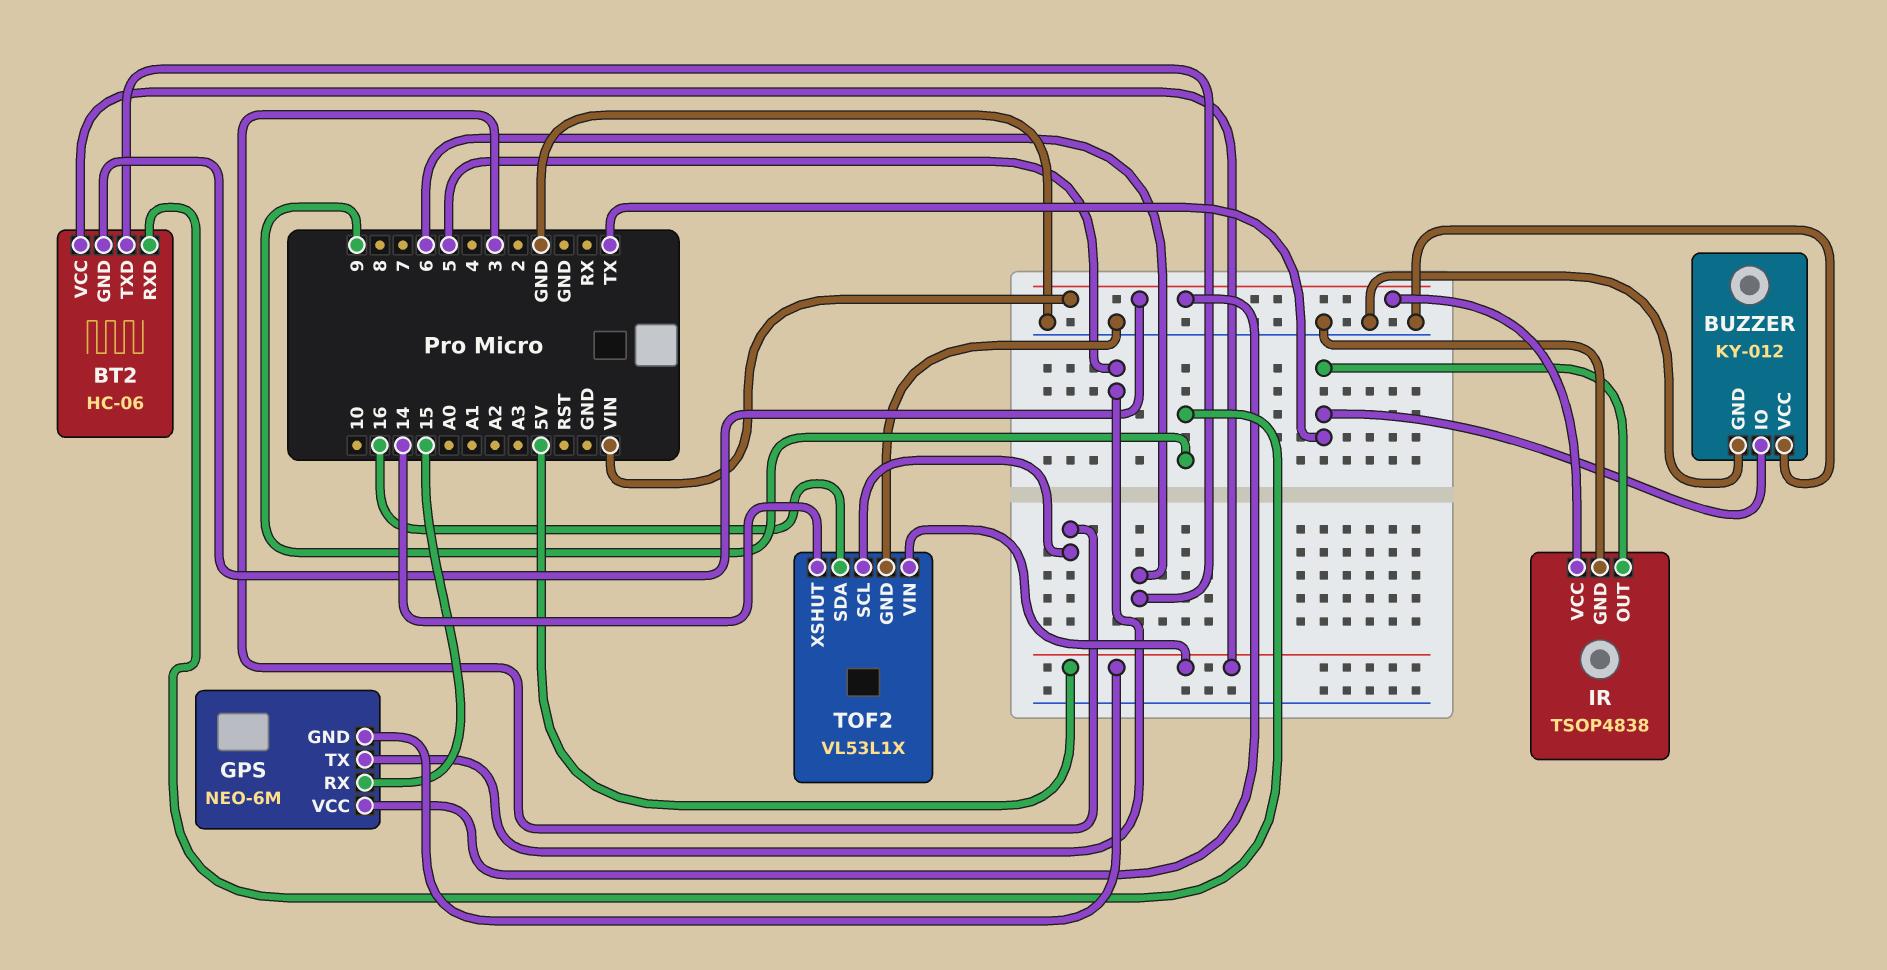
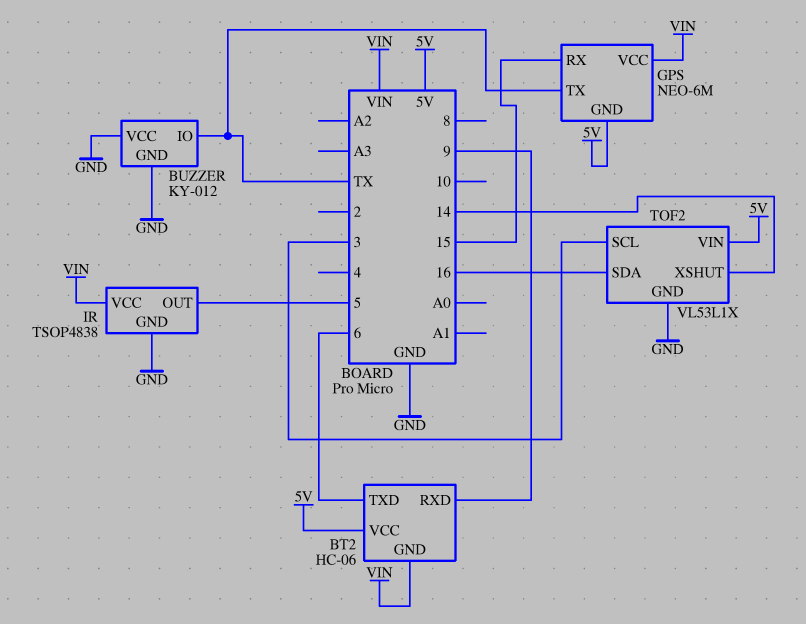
GPS pin TX: 5 -> TX
IR pin OUT: TX -> 5

